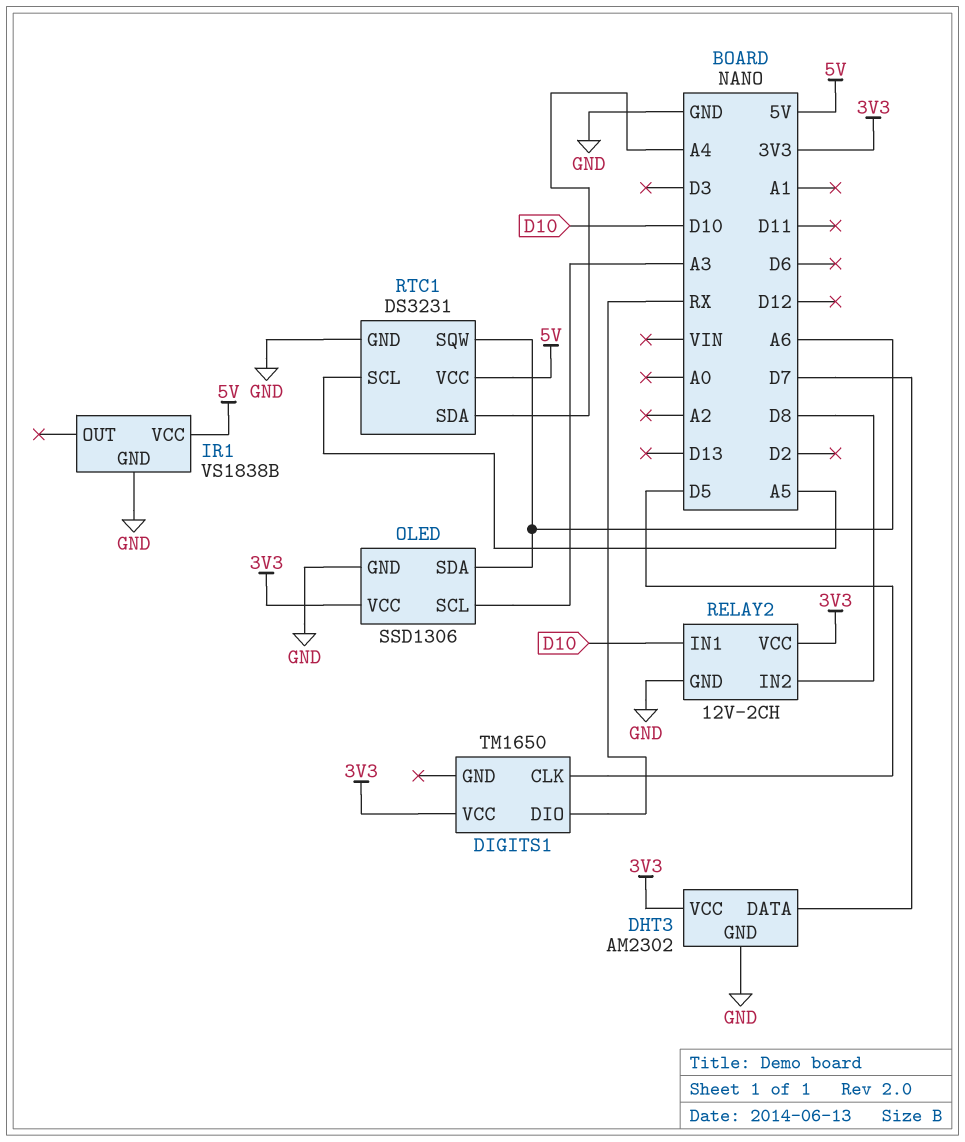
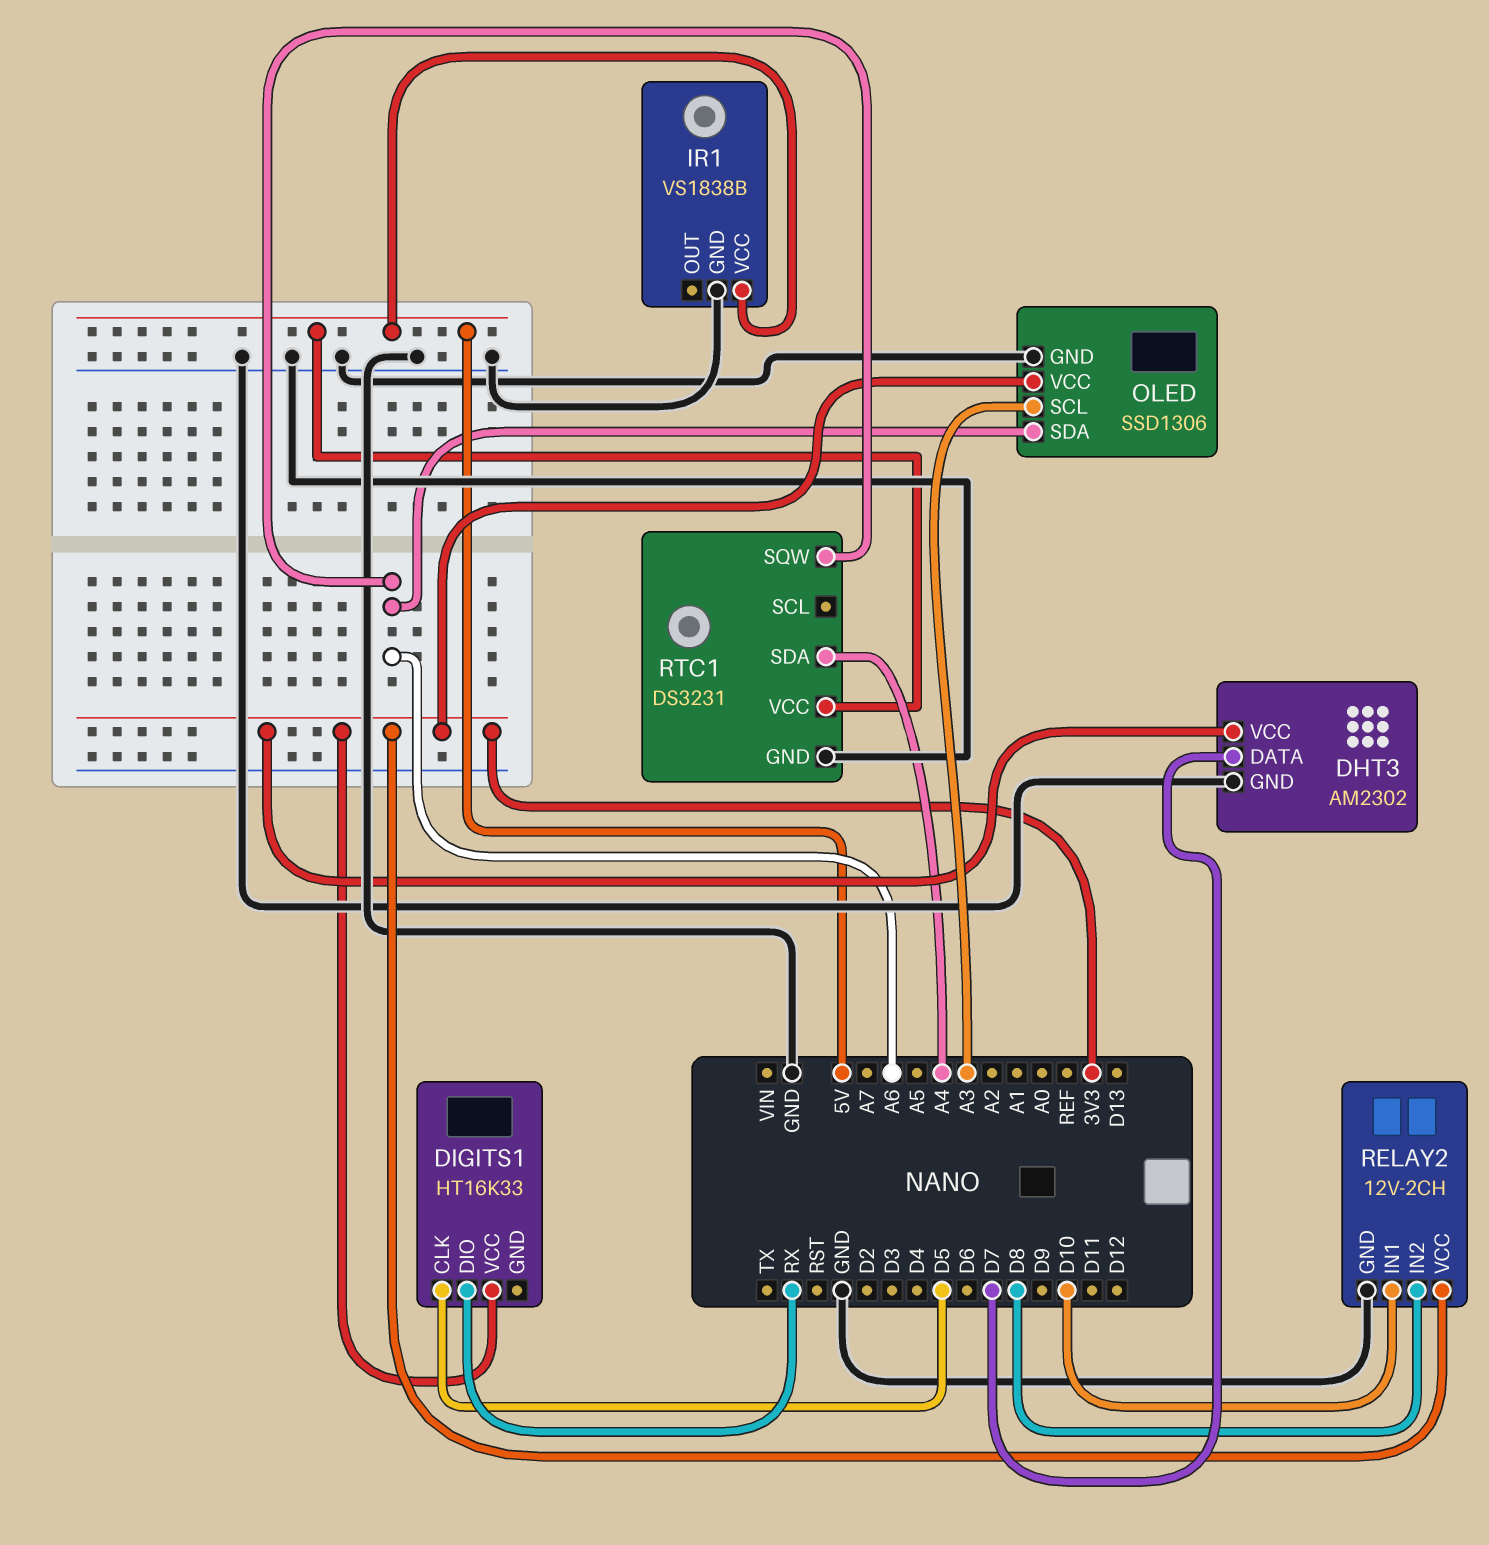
DIGITS1: TM1650 -> HT16K33
RTC1 pin SCL: A5 -> none

